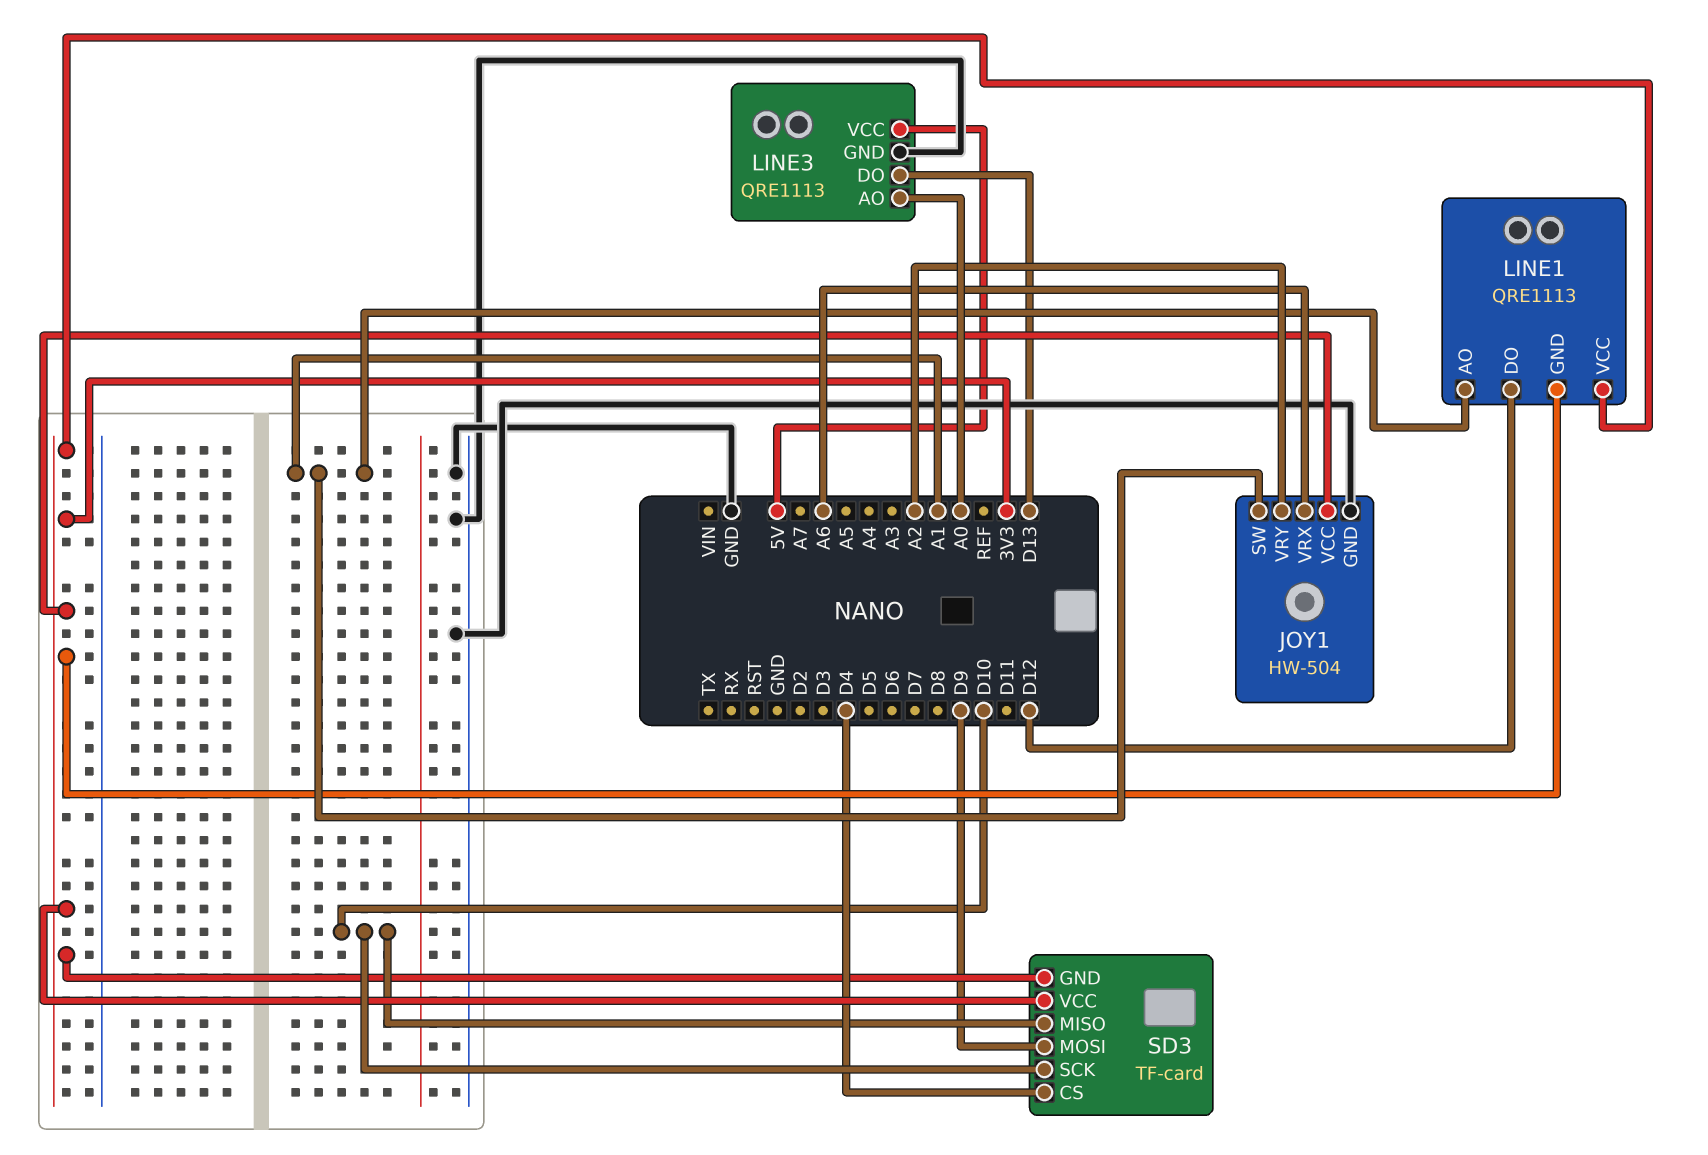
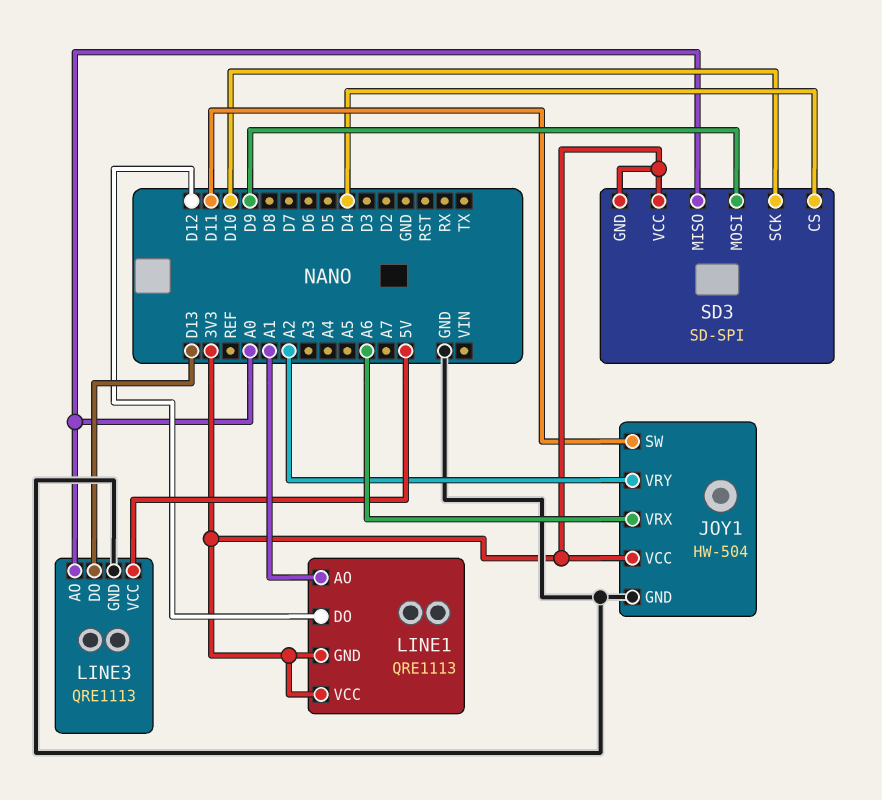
JOY1 pin SW: A1 -> D11
SD3: TF-card -> SD-SPI
SD3 pin MISO: D10 -> A0

